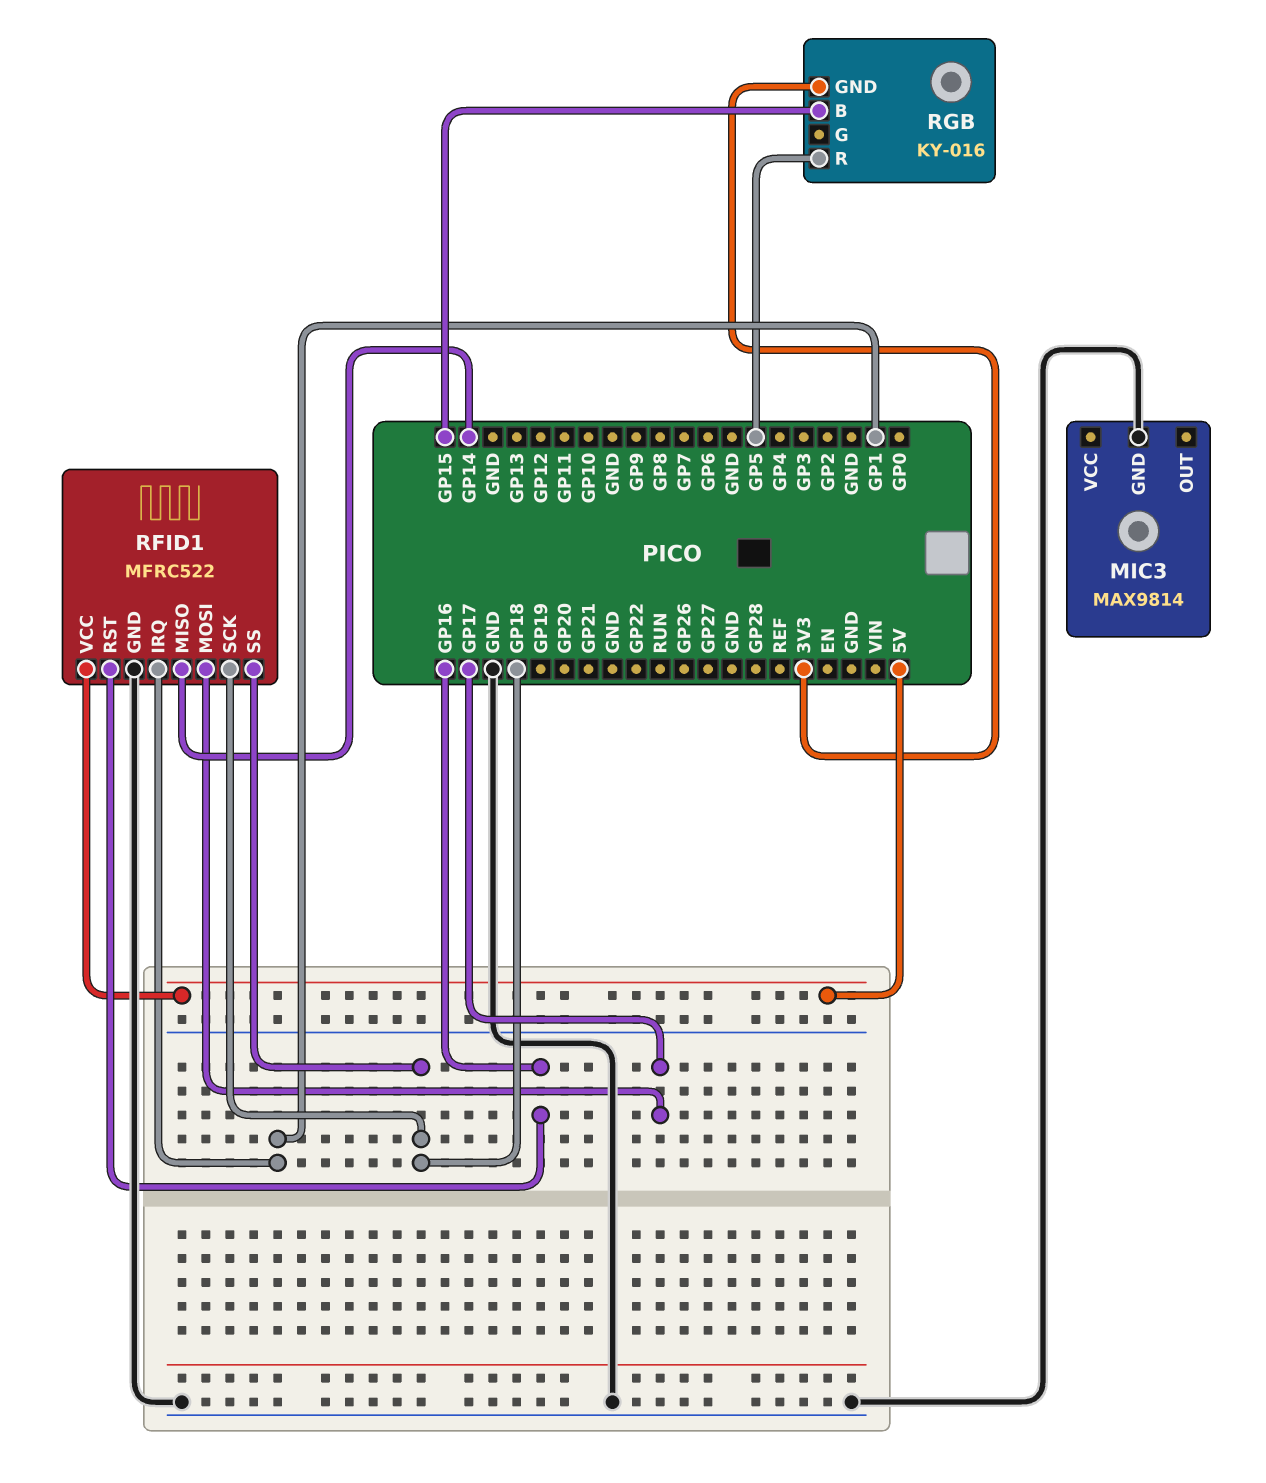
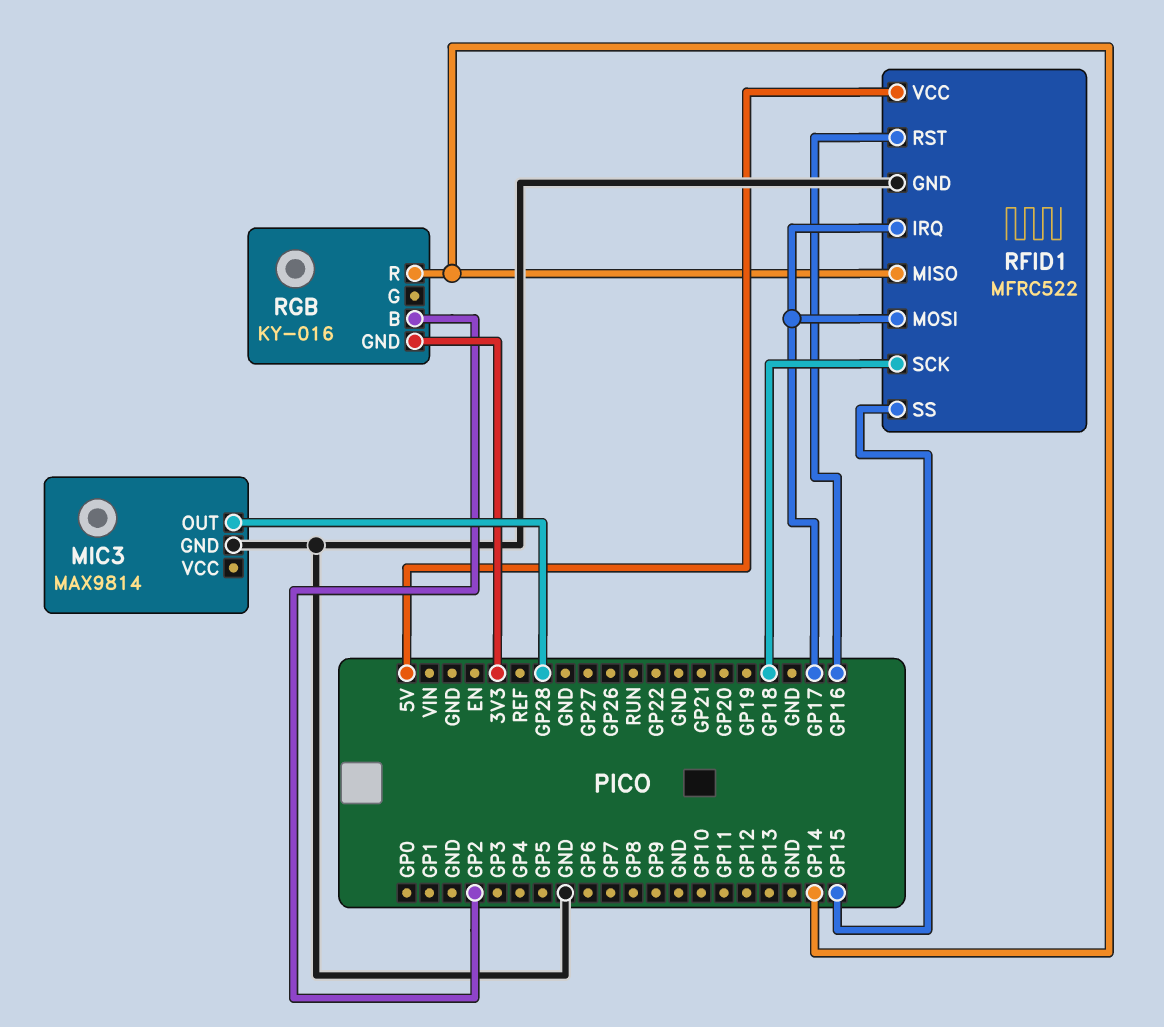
MIC3 pin OUT: none -> GP28
RFID1 pin IRQ: GP1 -> GP17
RFID1 pin SS: GP18 -> GP15
RGB pin B: GP15 -> GP2
RGB pin R: GP5 -> GP14

